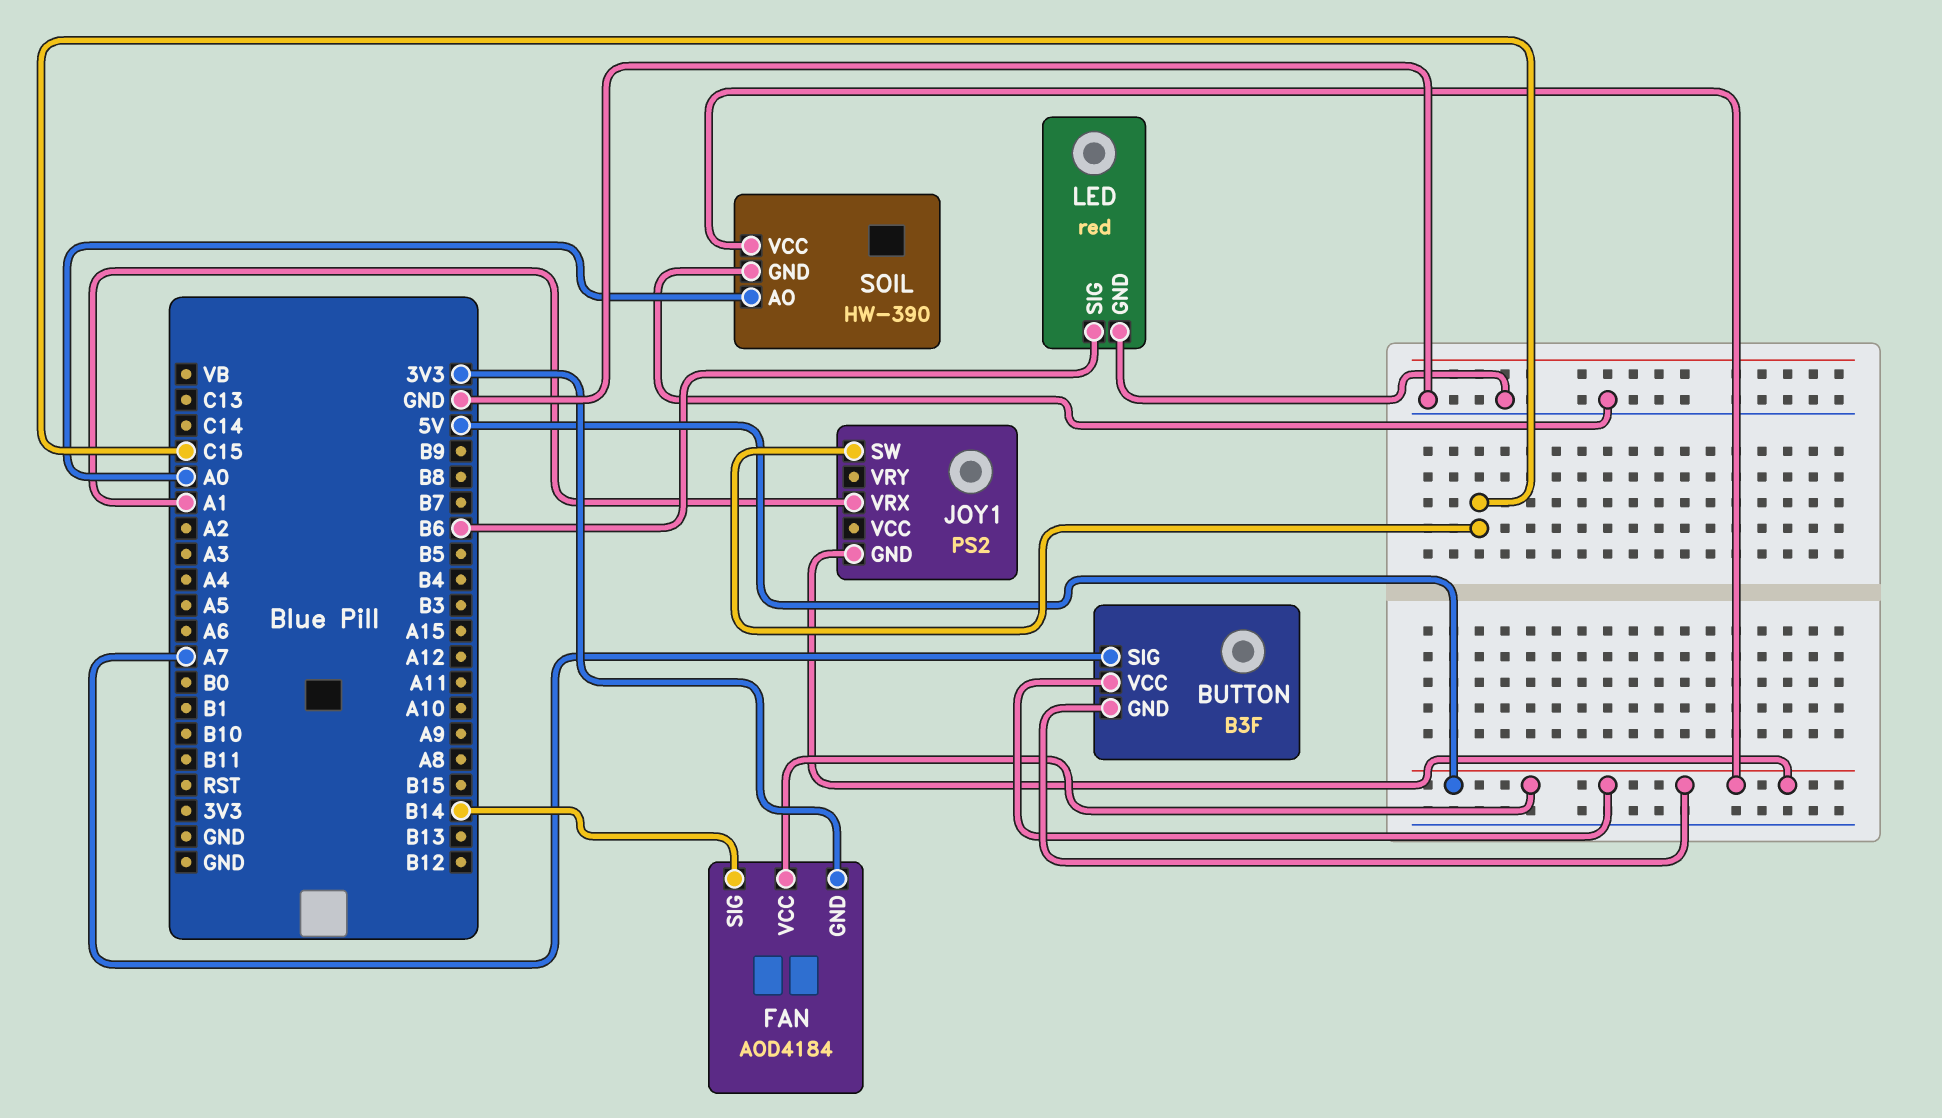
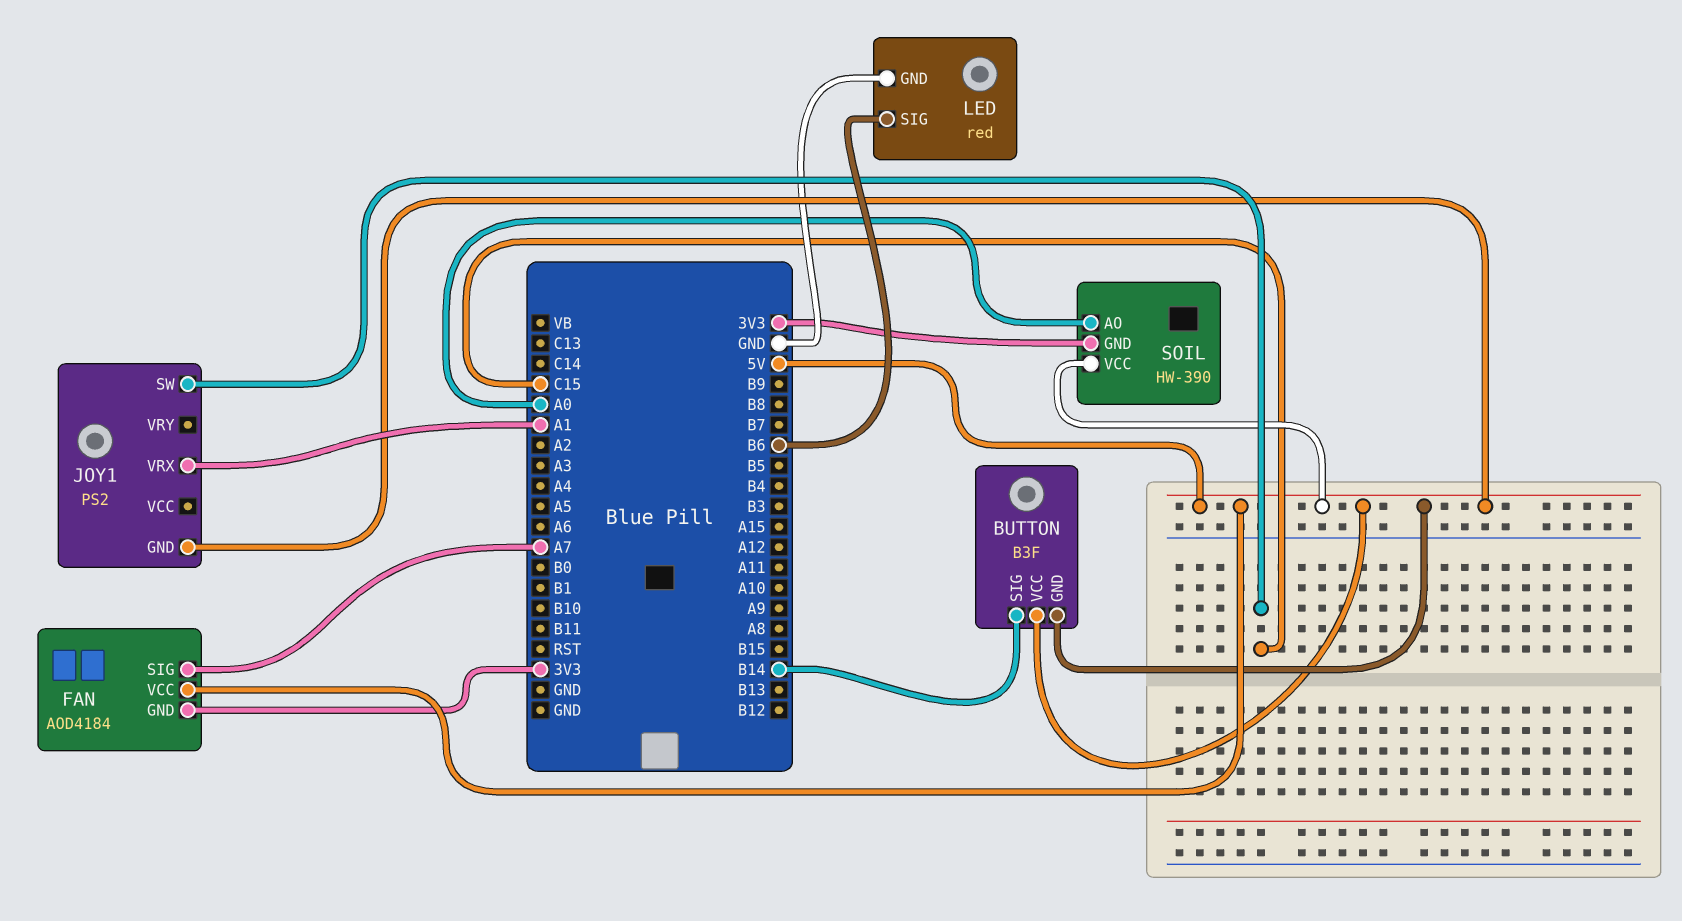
BUTTON pin SIG: A7 -> B14
FAN pin SIG: B14 -> A7
SOIL pin GND: GND -> 3V3

